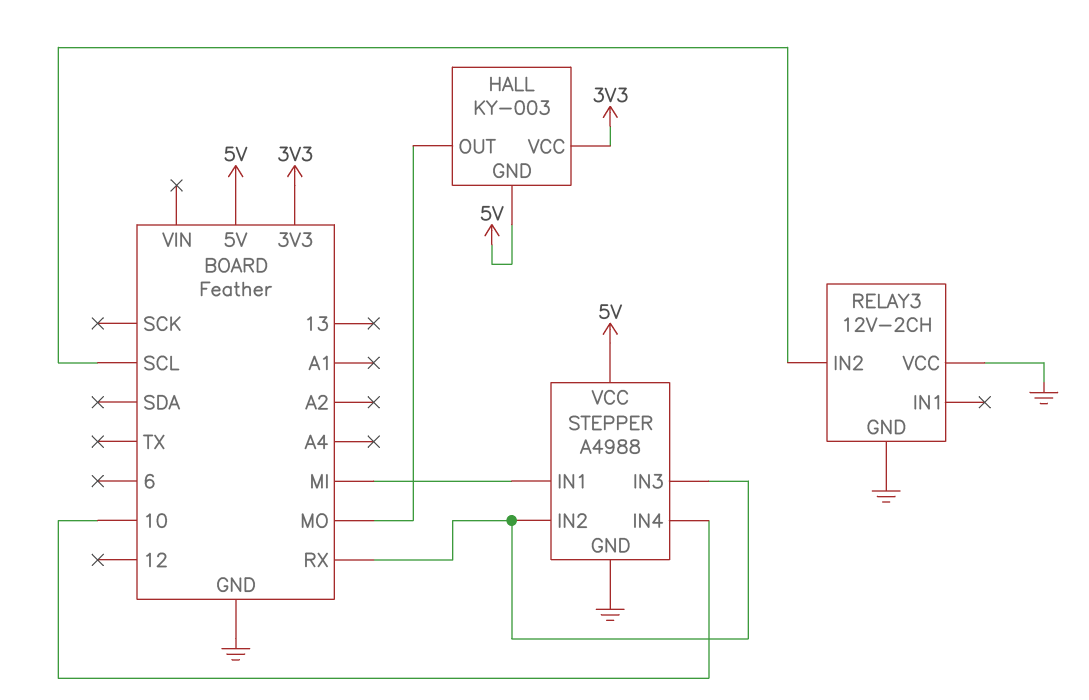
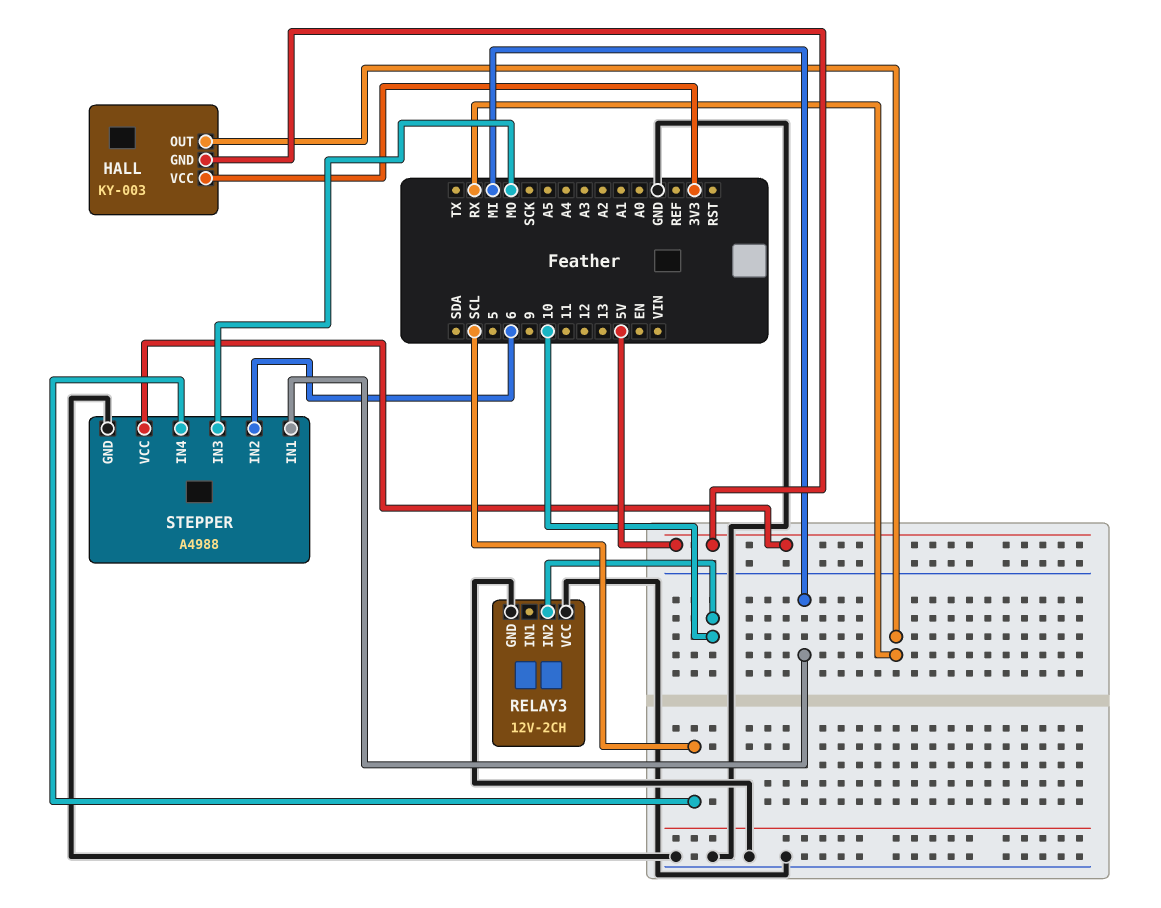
HALL pin OUT: MO -> RX
RELAY3 pin IN2: SCL -> 10
STEPPER pin IN2: RX -> 6
STEPPER pin IN3: RX -> MO
STEPPER pin IN4: 10 -> SCL

